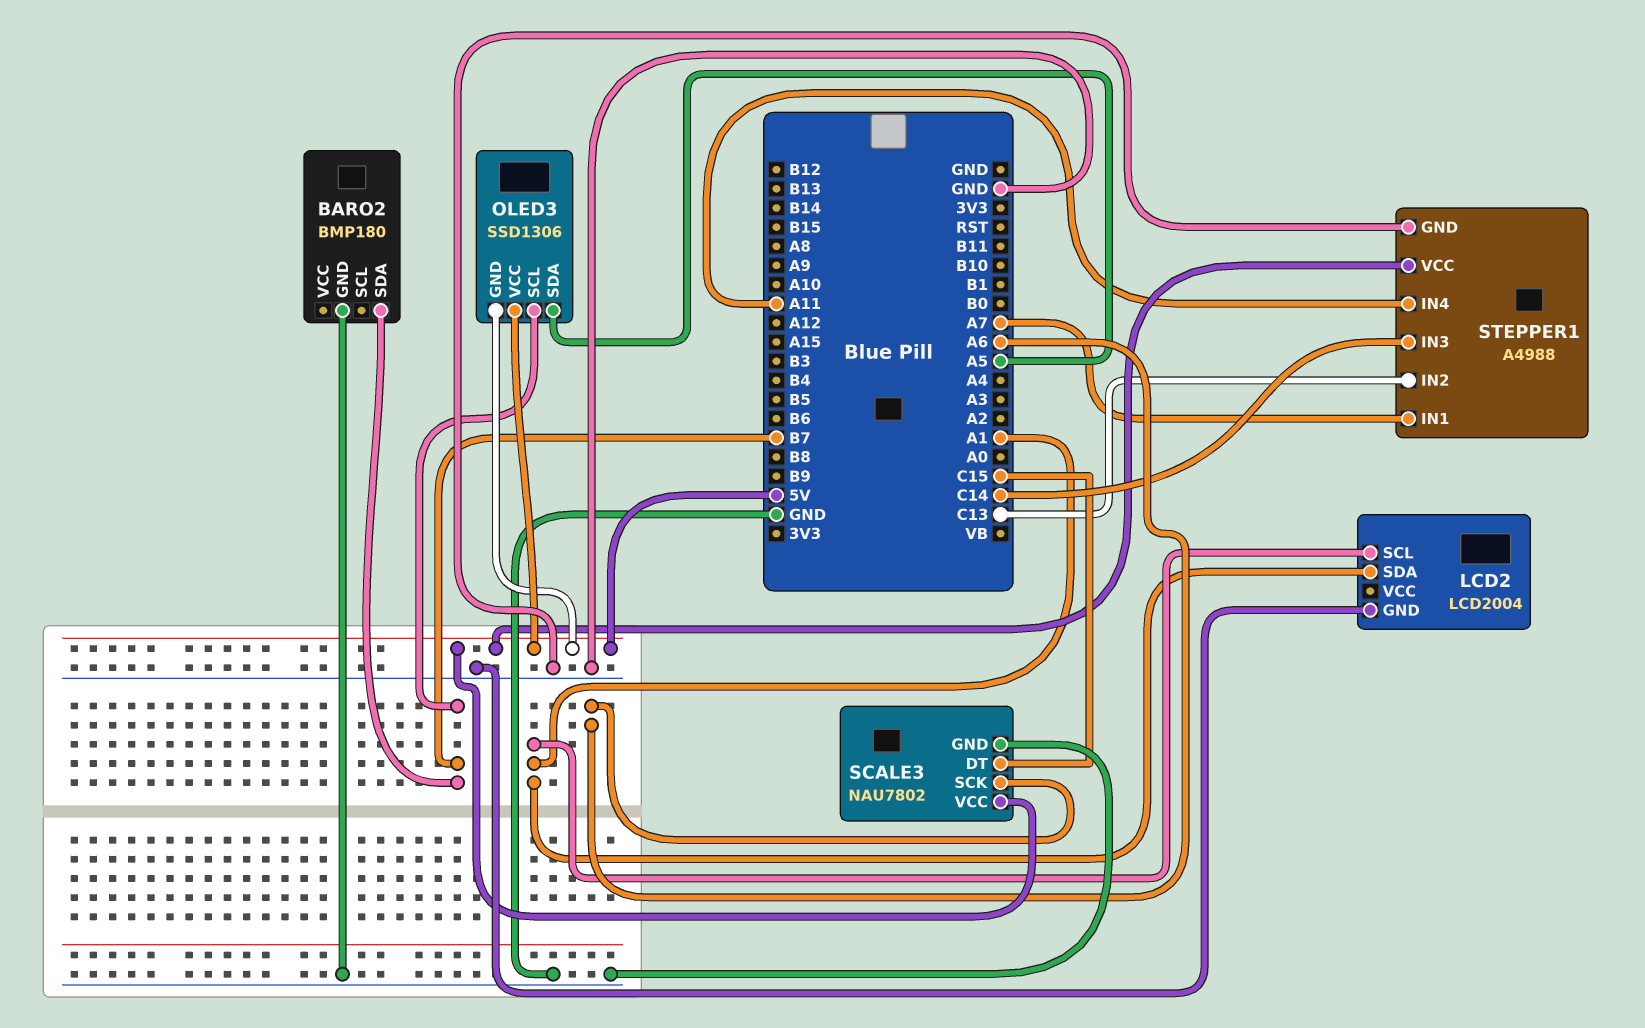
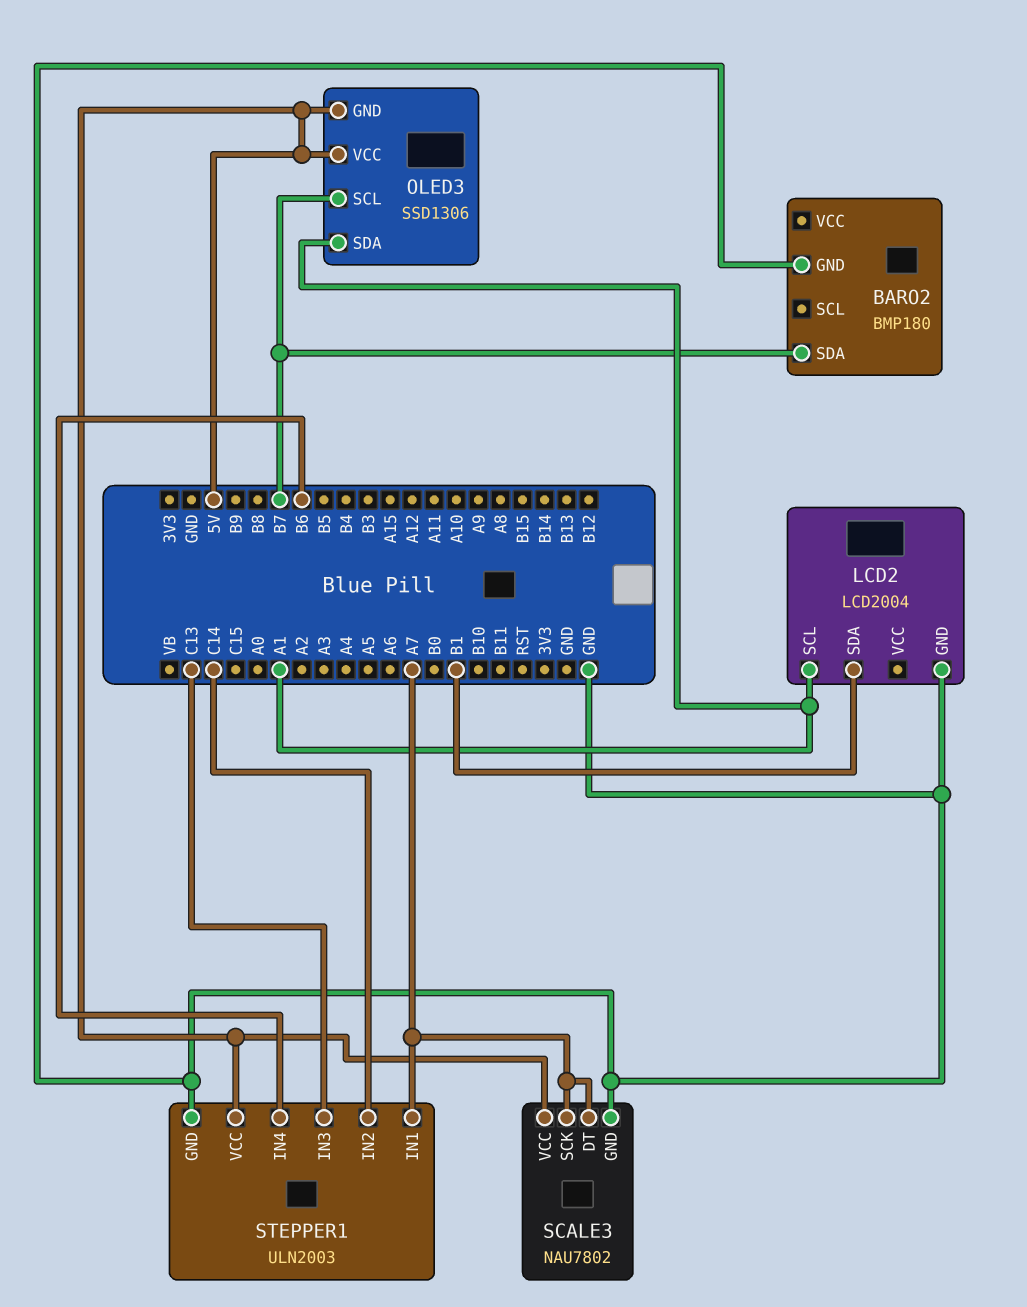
LCD2 pin SDA: A1 -> B1
OLED3 pin SDA: A5 -> A1
SCALE3 pin DT: C15 -> A7
SCALE3 pin SCK: A6 -> A7
STEPPER1: A4988 -> ULN2003
STEPPER1 pin IN2: C13 -> C14
STEPPER1 pin IN3: C14 -> C13
STEPPER1 pin IN4: A11 -> B6

